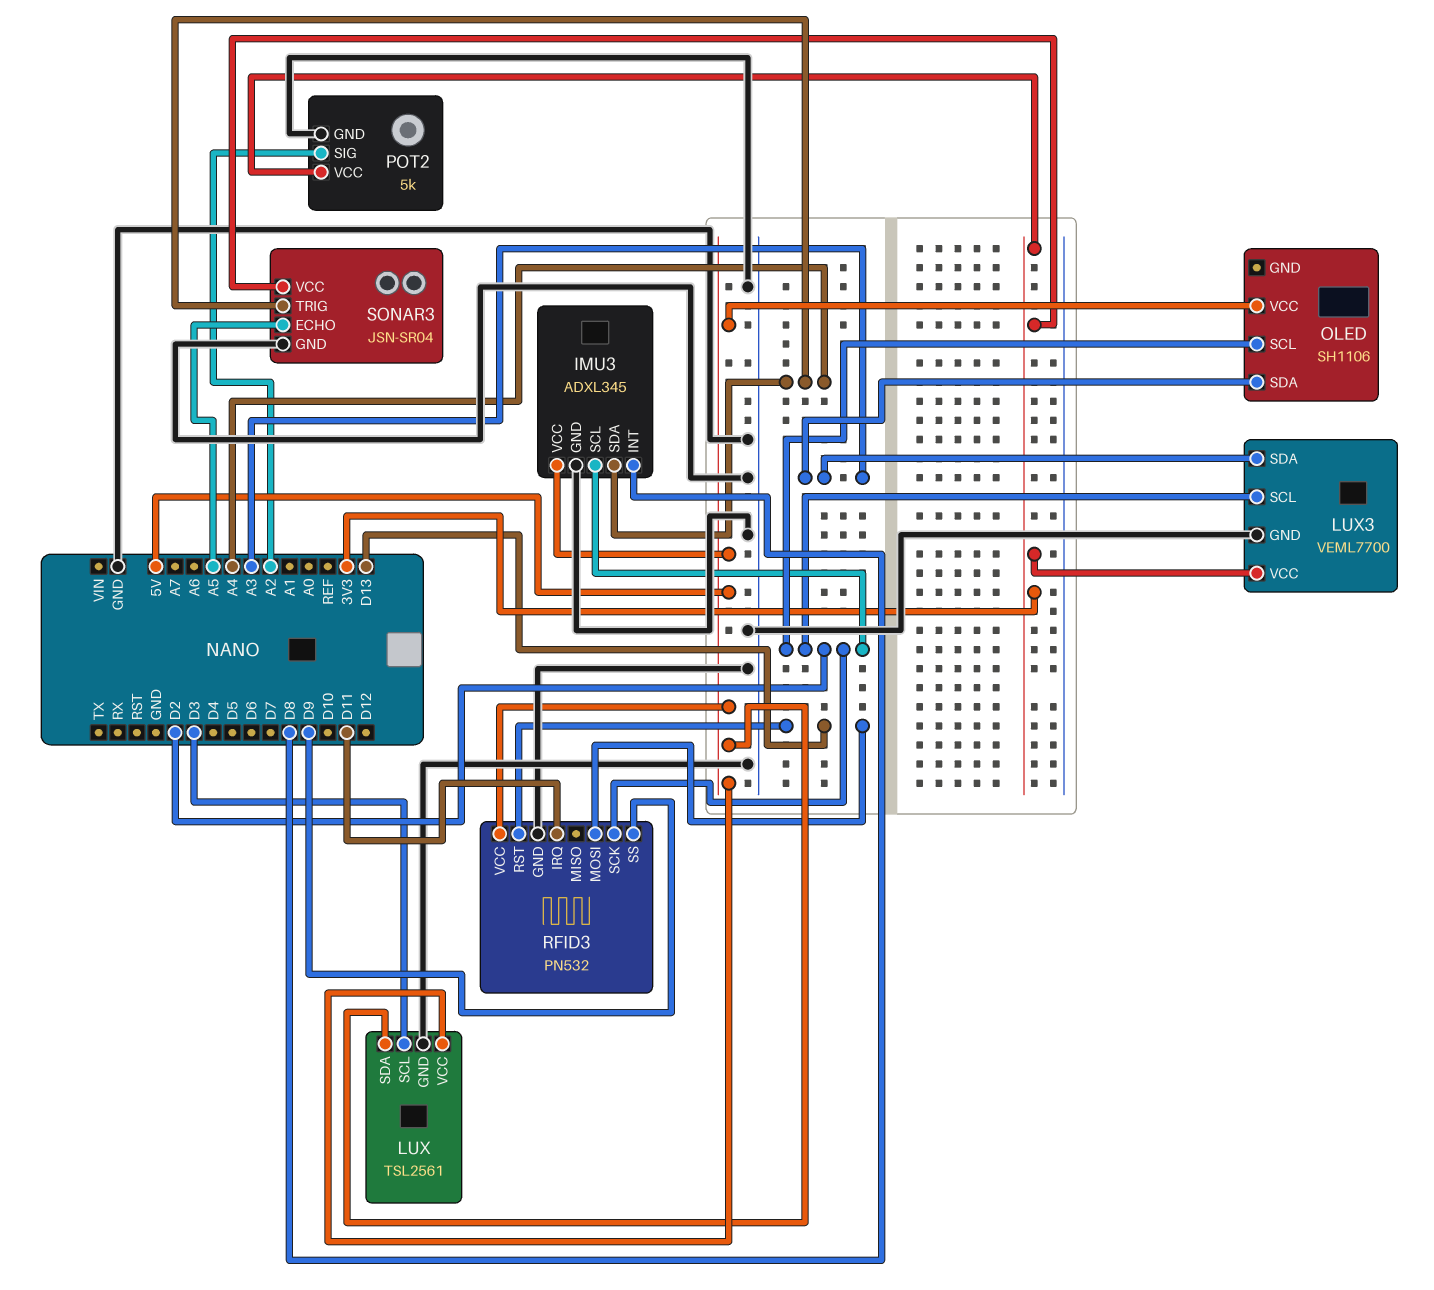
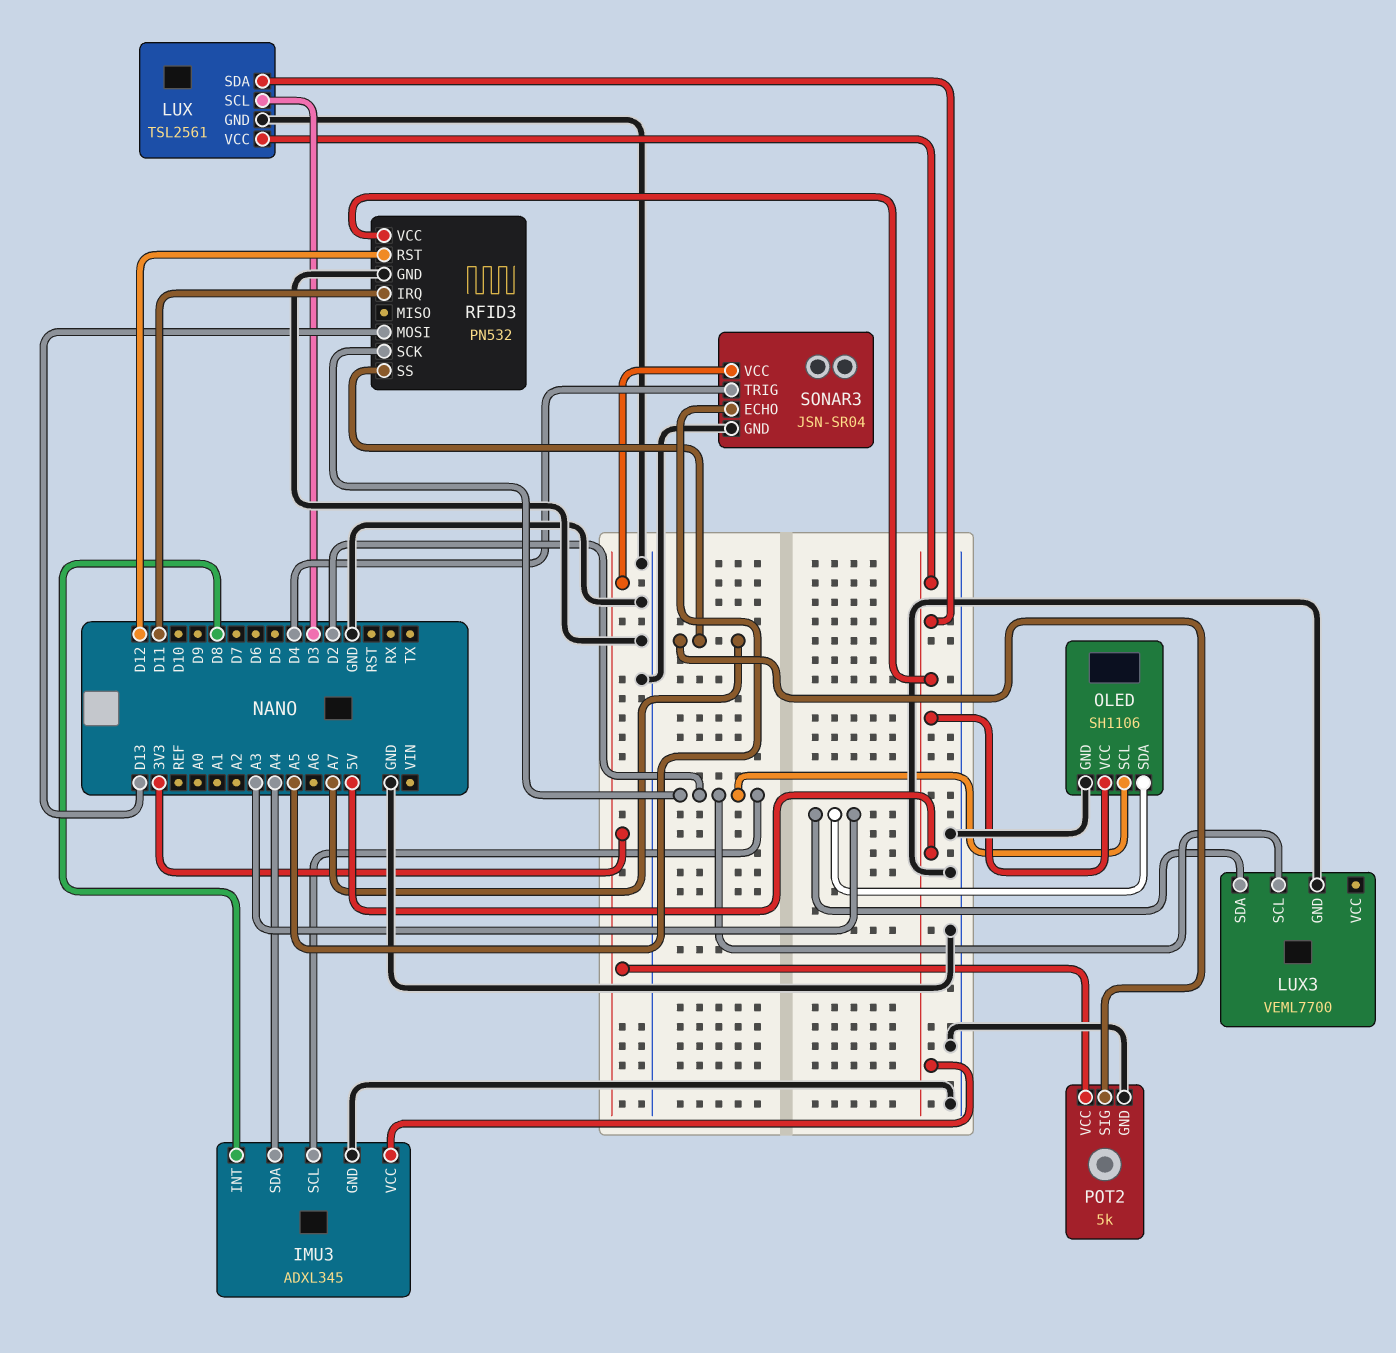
LUX3 pin VCC: 3V3 -> none
OLED pin GND: none -> GND
POT2 pin SIG: A2 -> A7
RFID3 pin RST: D13 -> D12
RFID3 pin SS: D9 -> A7
SONAR3 pin TRIG: A4 -> D4

